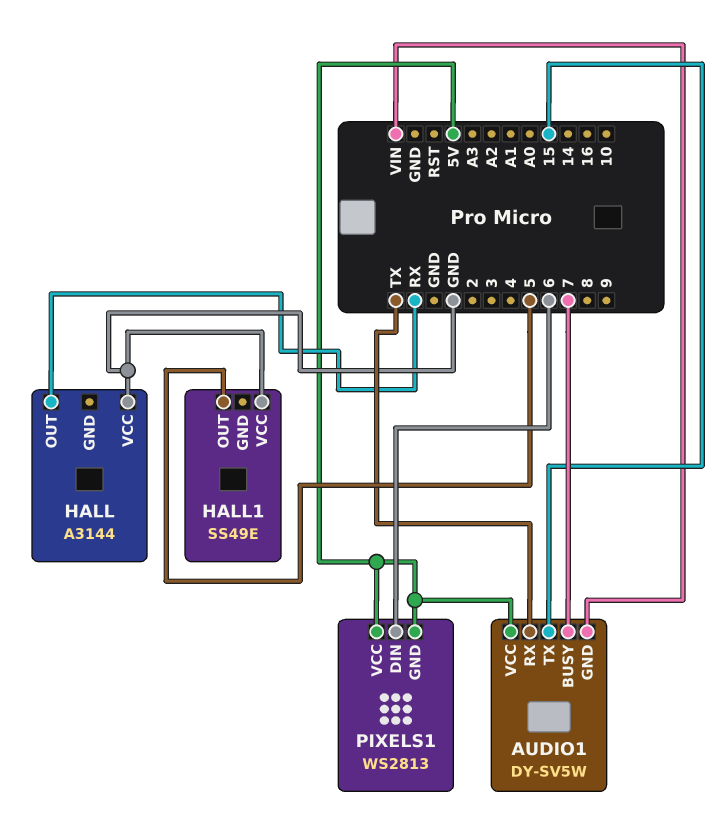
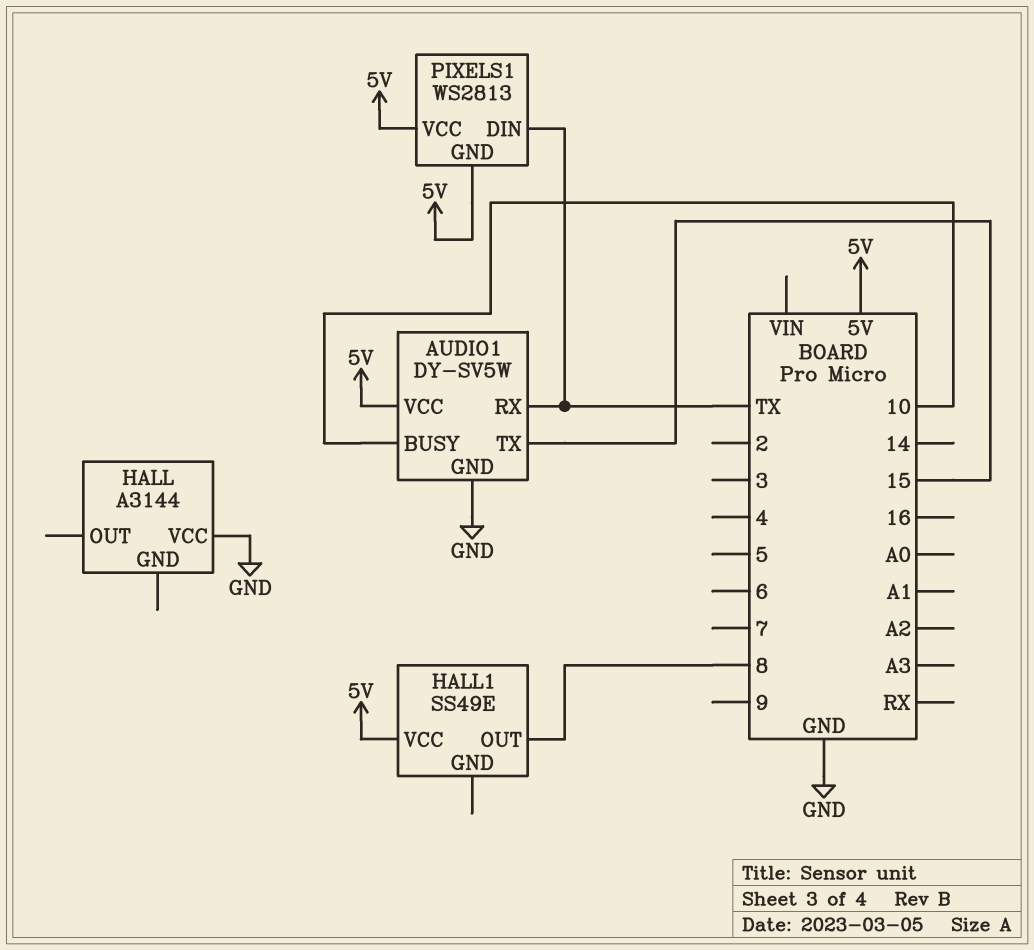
AUDIO1 pin BUSY: 7 -> 10
AUDIO1 pin GND: VIN -> GND
HALL pin OUT: RX -> none
HALL1 pin OUT: 5 -> 8
HALL1 pin VCC: GND -> 5V
PIXELS1 pin DIN: 6 -> TX

